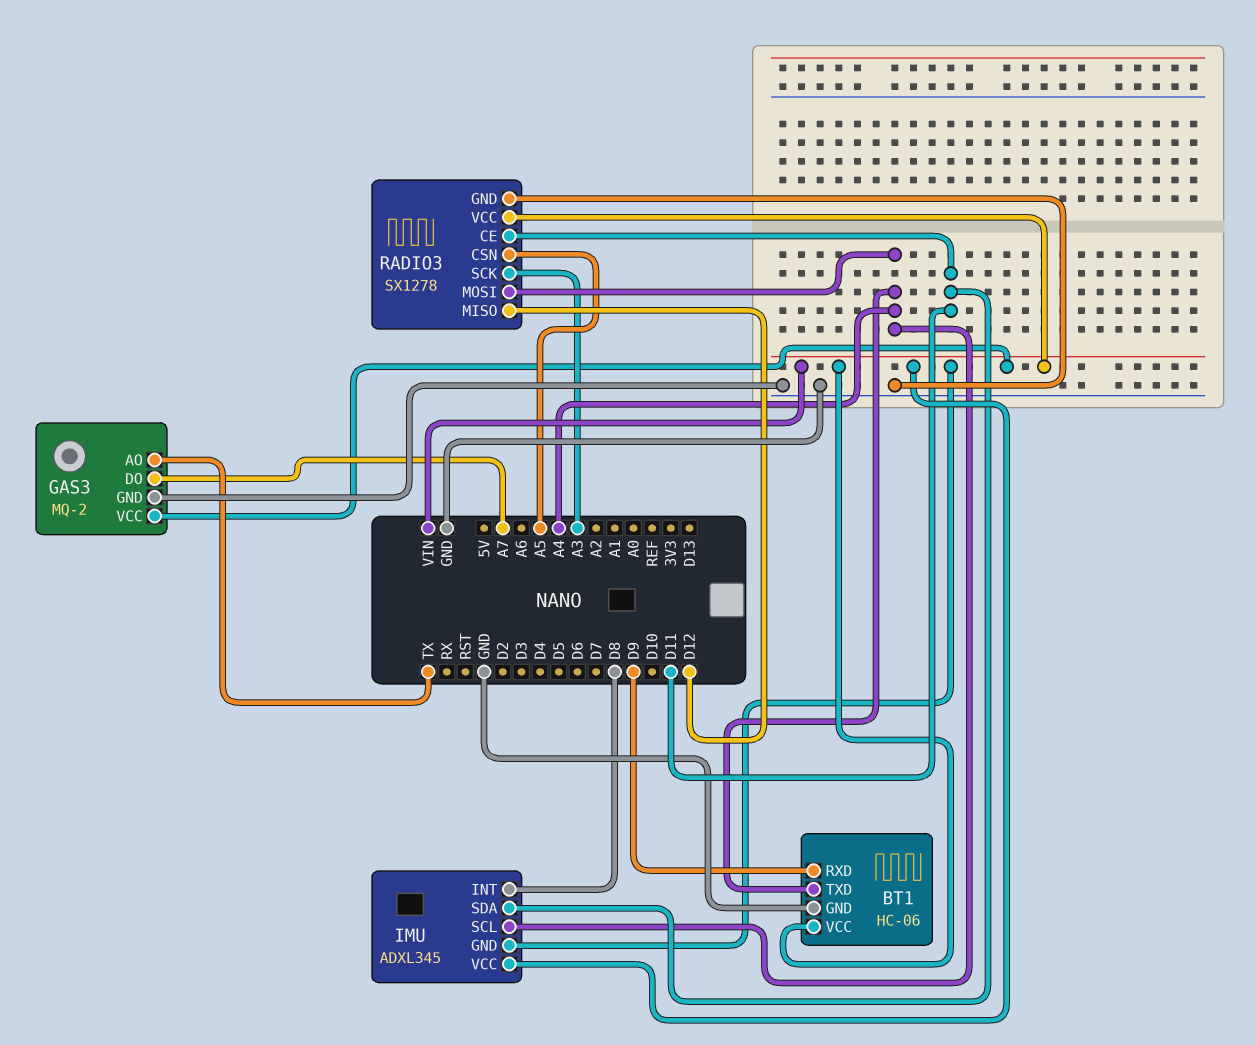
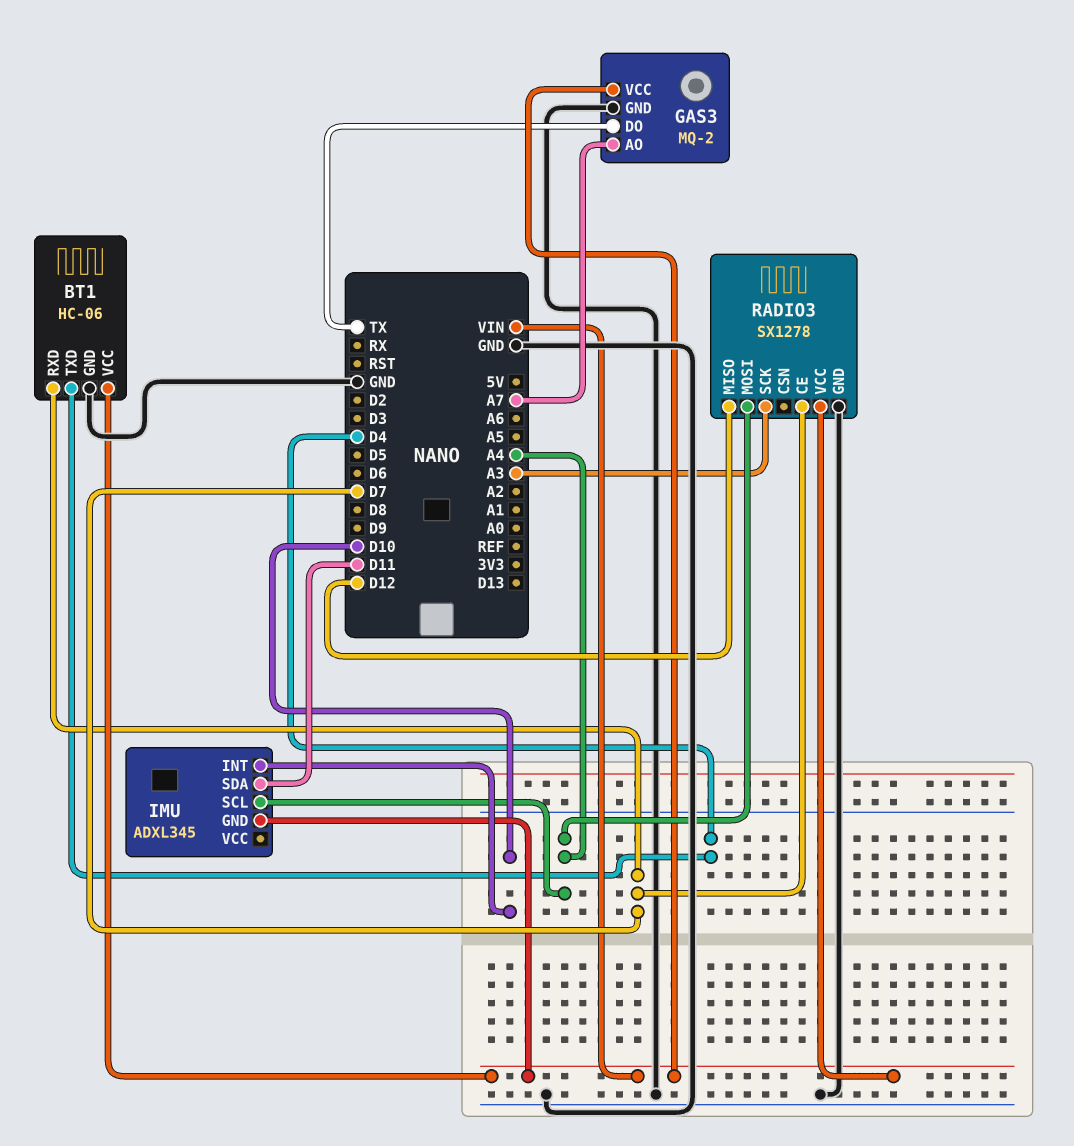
BT1 pin RXD: D9 -> D7
BT1 pin TXD: A4 -> D4
GAS3 pin AO: TX -> A7
GAS3 pin DO: A7 -> TX
IMU pin INT: D8 -> D10
IMU pin VCC: VIN -> none
RADIO3 pin CE: D11 -> D7
RADIO3 pin CSN: A5 -> none

